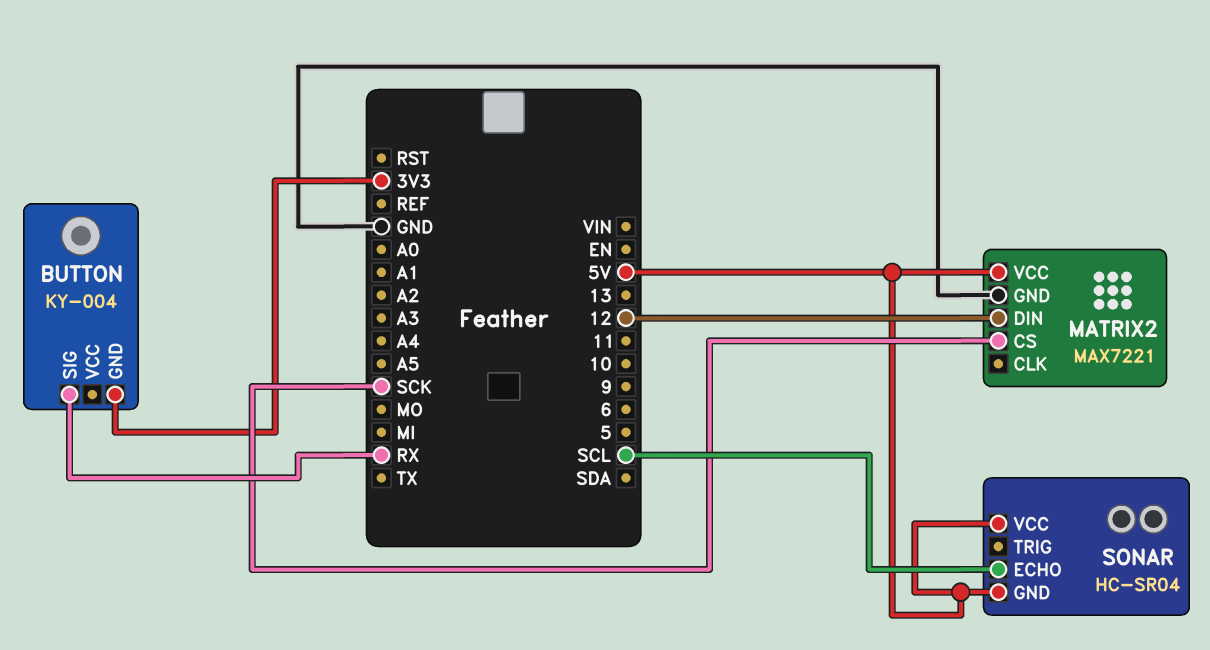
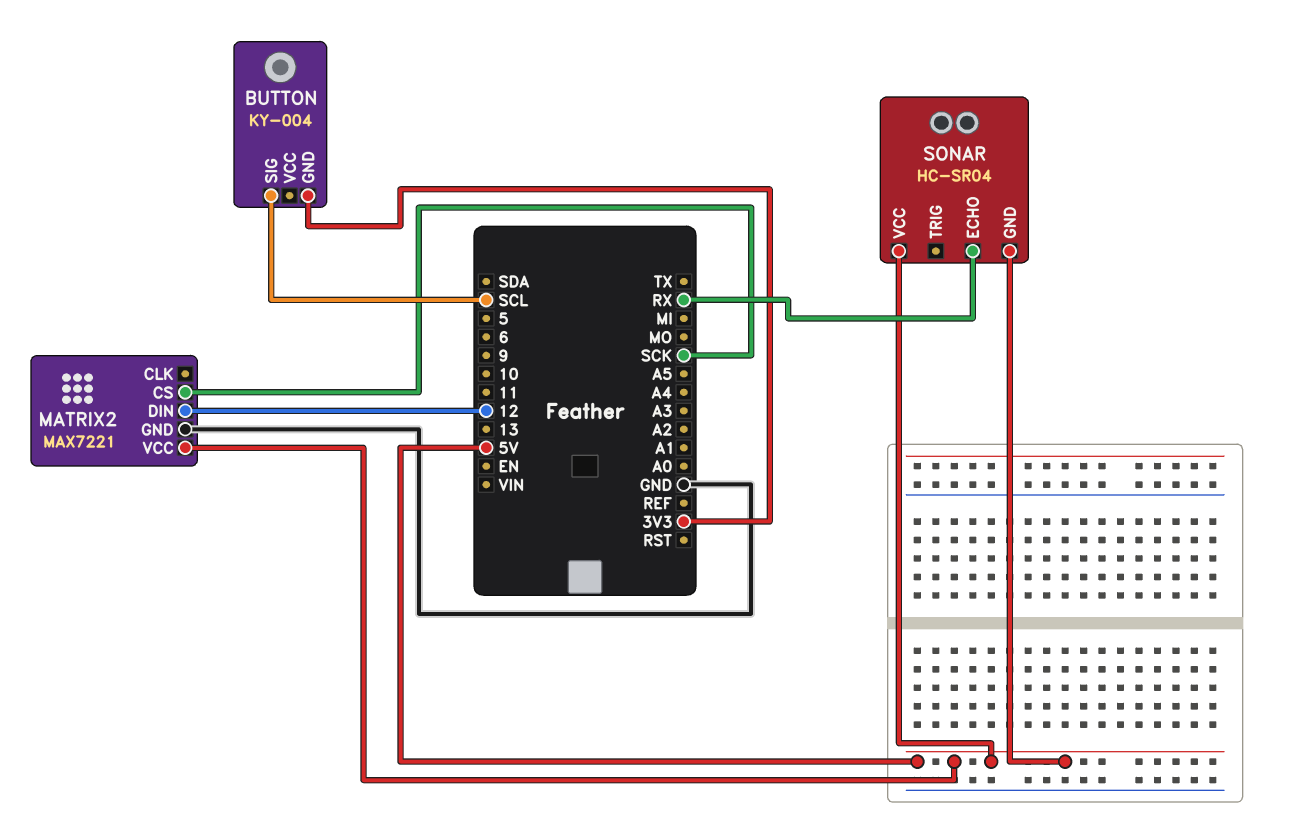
BUTTON pin SIG: RX -> SCL
SONAR pin ECHO: SCL -> RX

